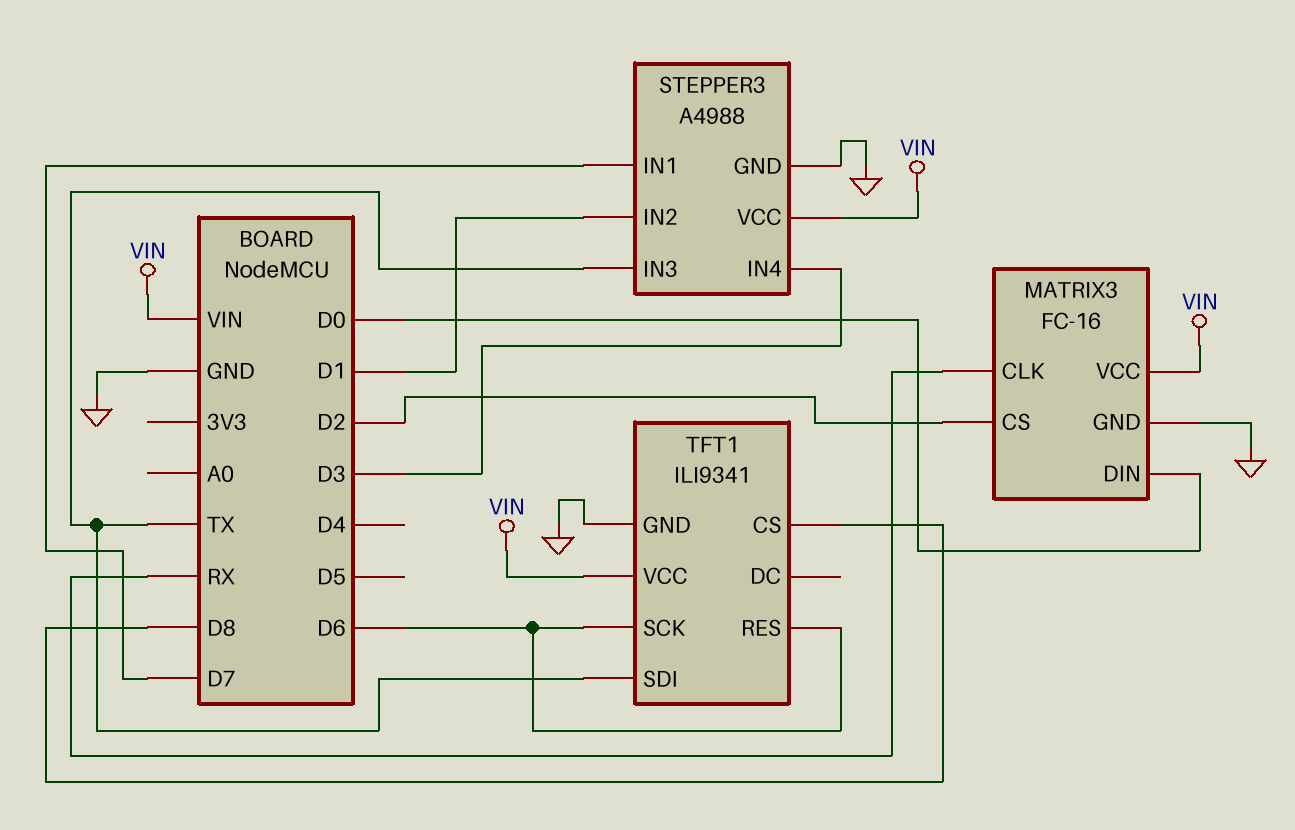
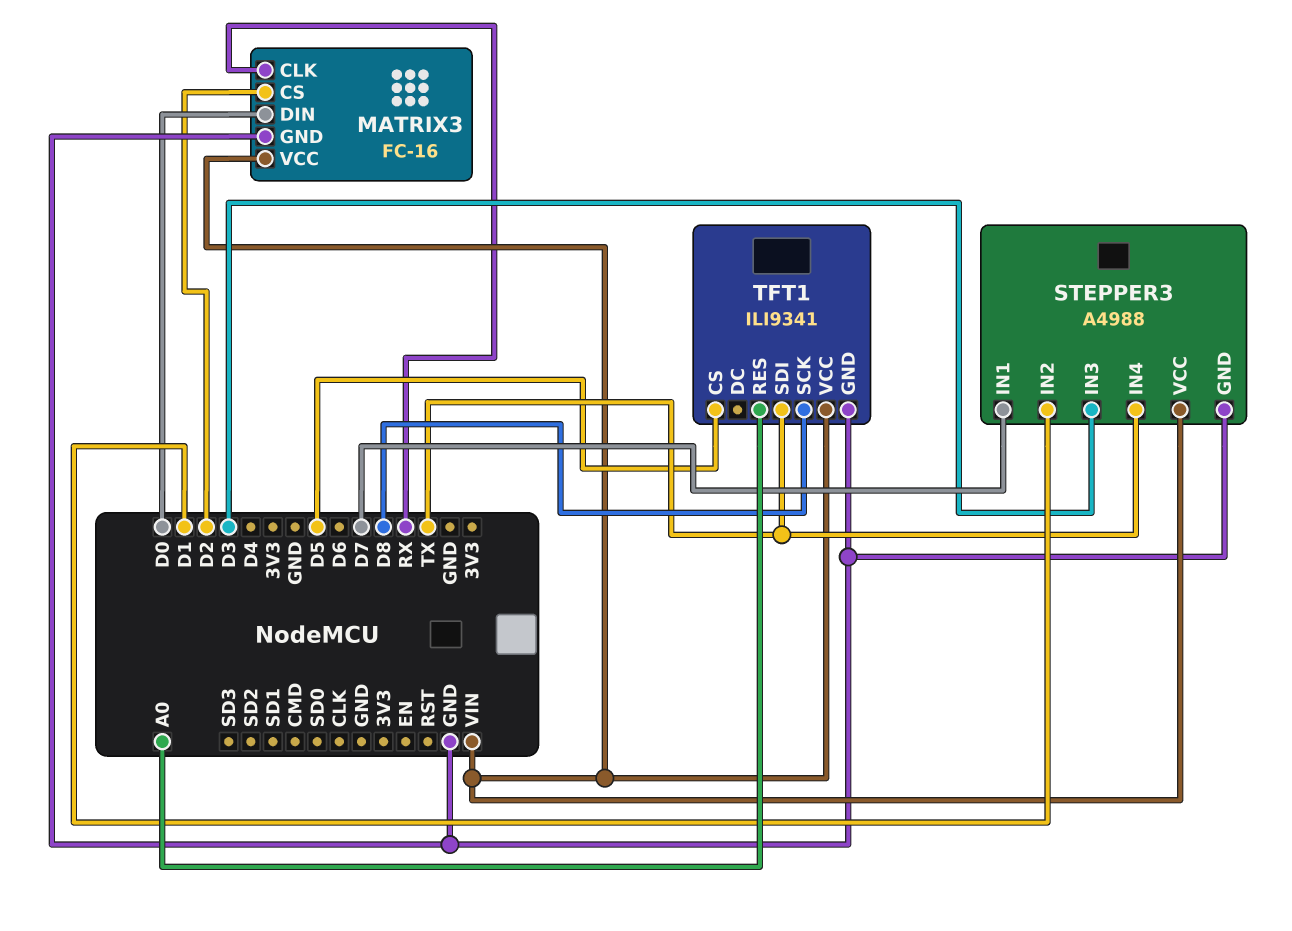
STEPPER3 pin IN3: TX -> D3
STEPPER3 pin IN4: D3 -> TX
TFT1 pin CS: D8 -> D5
TFT1 pin RES: D6 -> A0
TFT1 pin SCK: D6 -> D8

